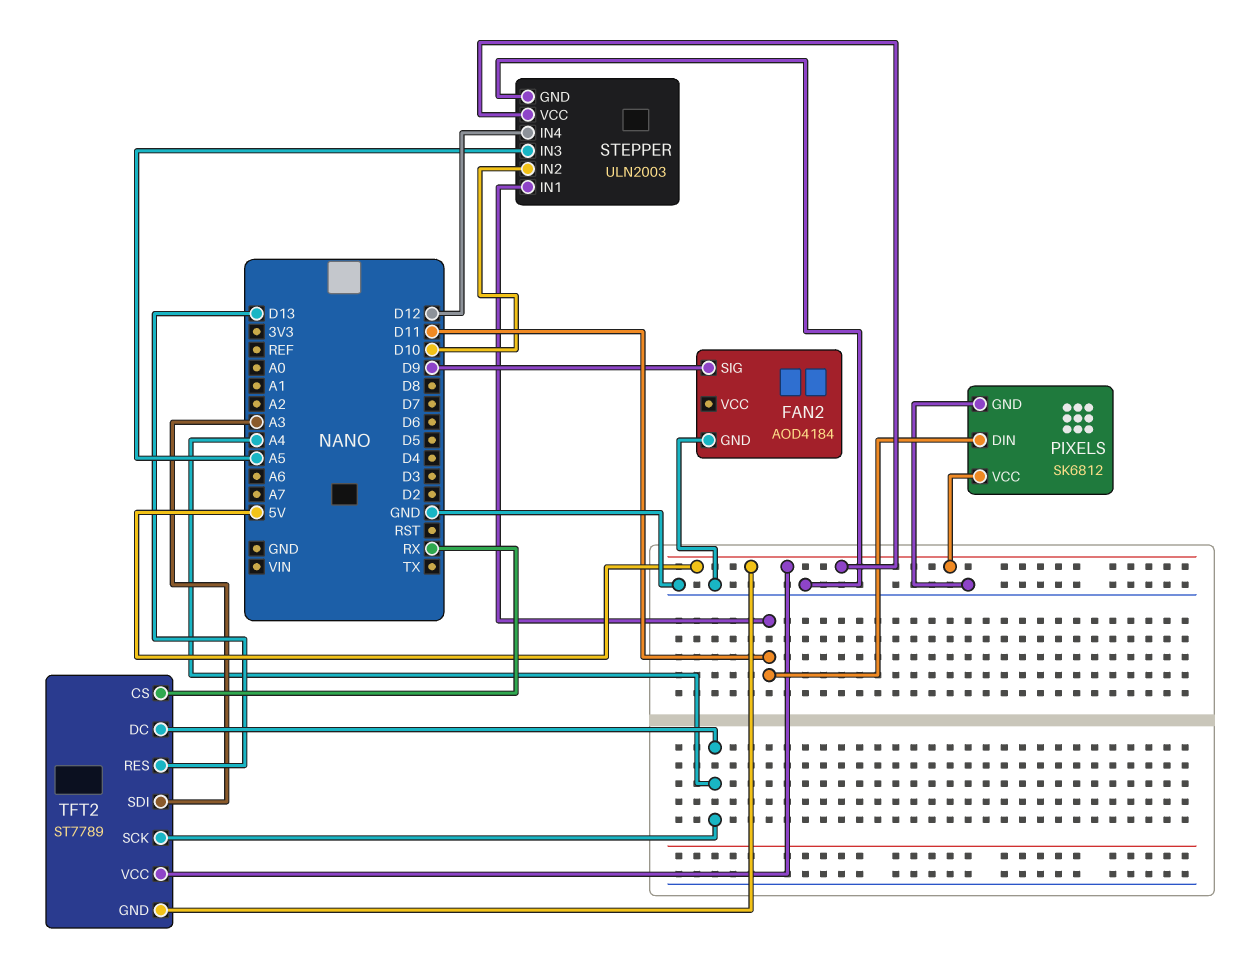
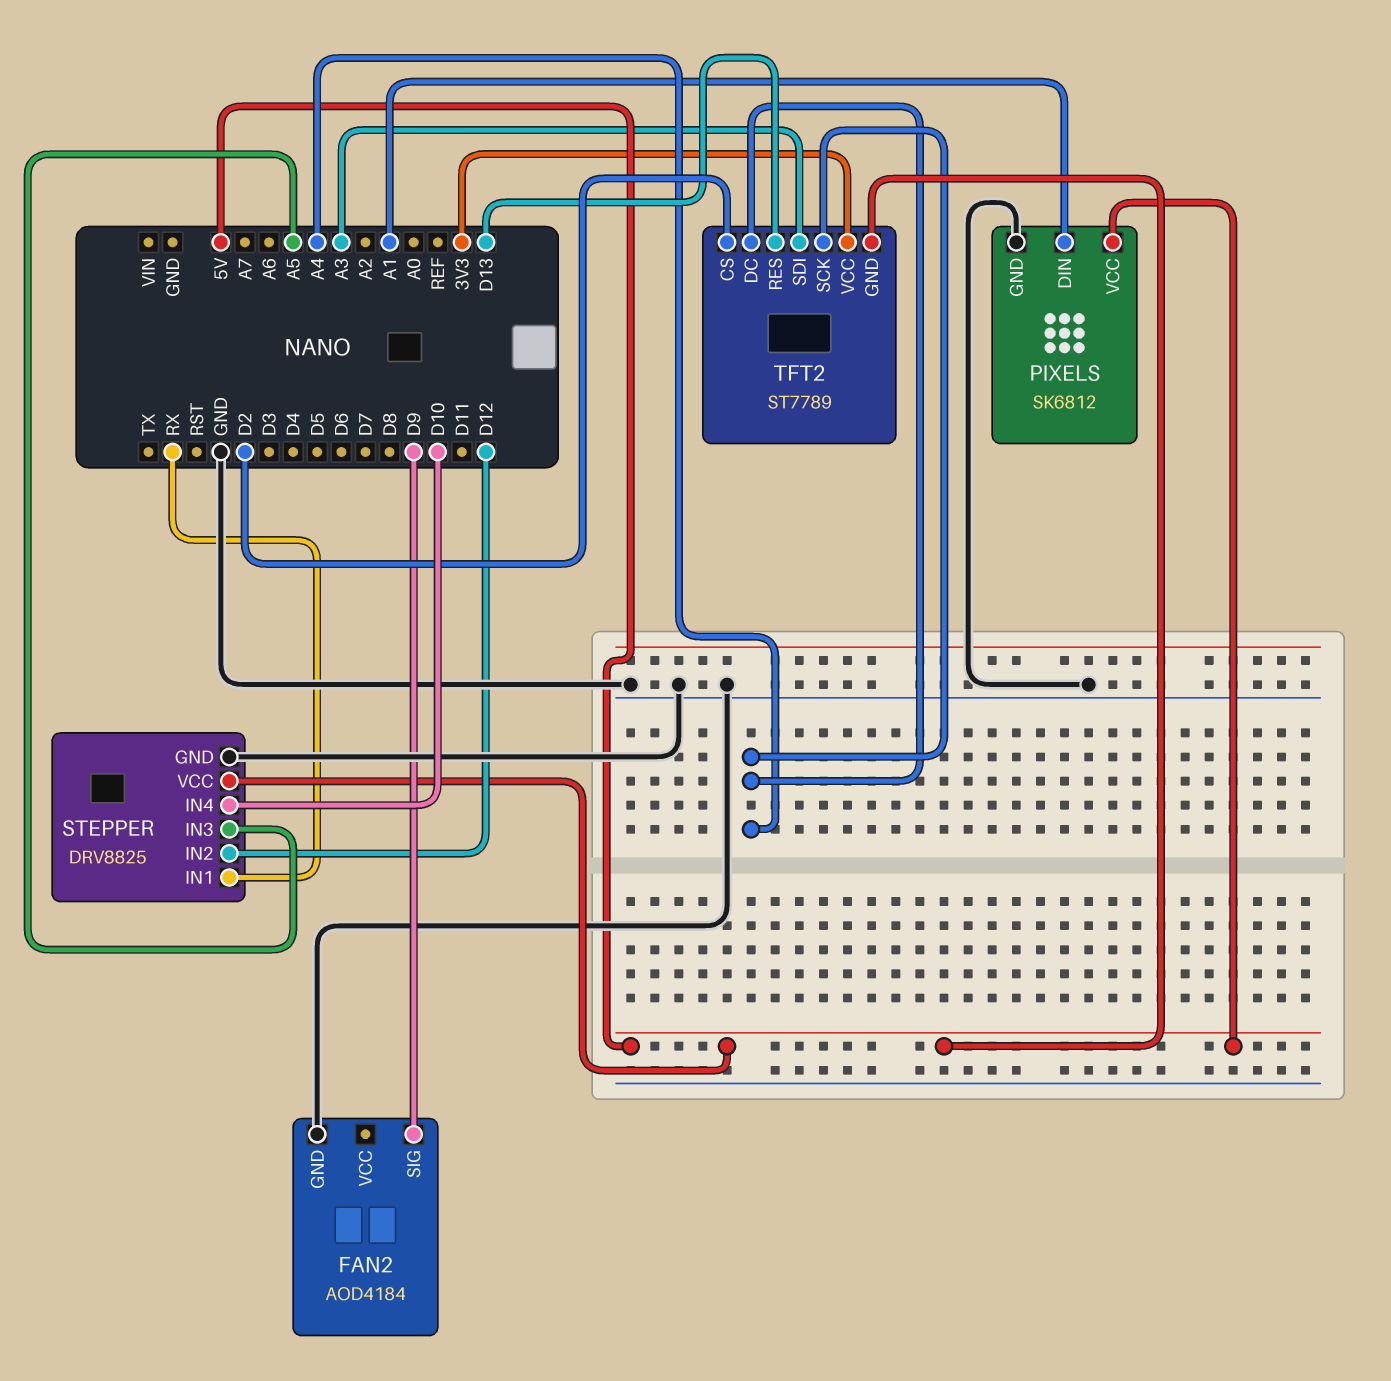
PIXELS pin DIN: D11 -> A1
STEPPER: ULN2003 -> DRV8825
STEPPER pin IN1: D11 -> RX
STEPPER pin IN2: D10 -> D12
STEPPER pin IN4: D12 -> D10
TFT2 pin CS: RX -> D2
TFT2 pin VCC: 5V -> 3V3

